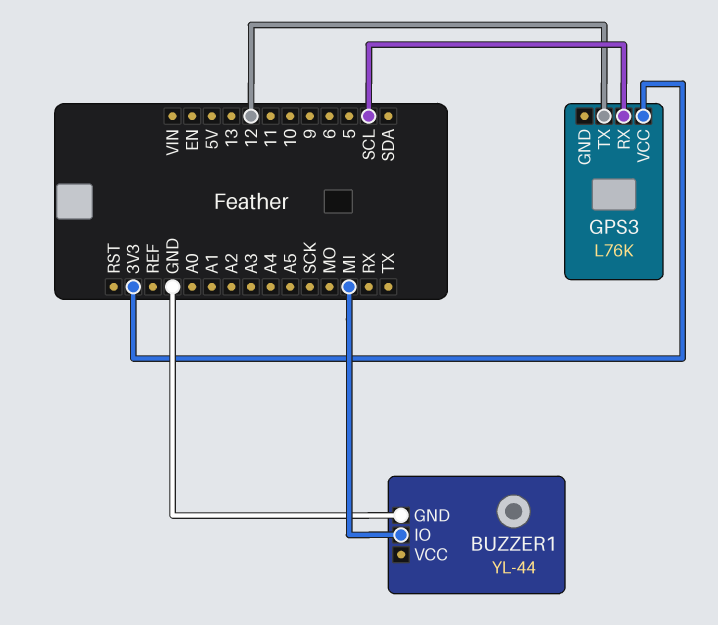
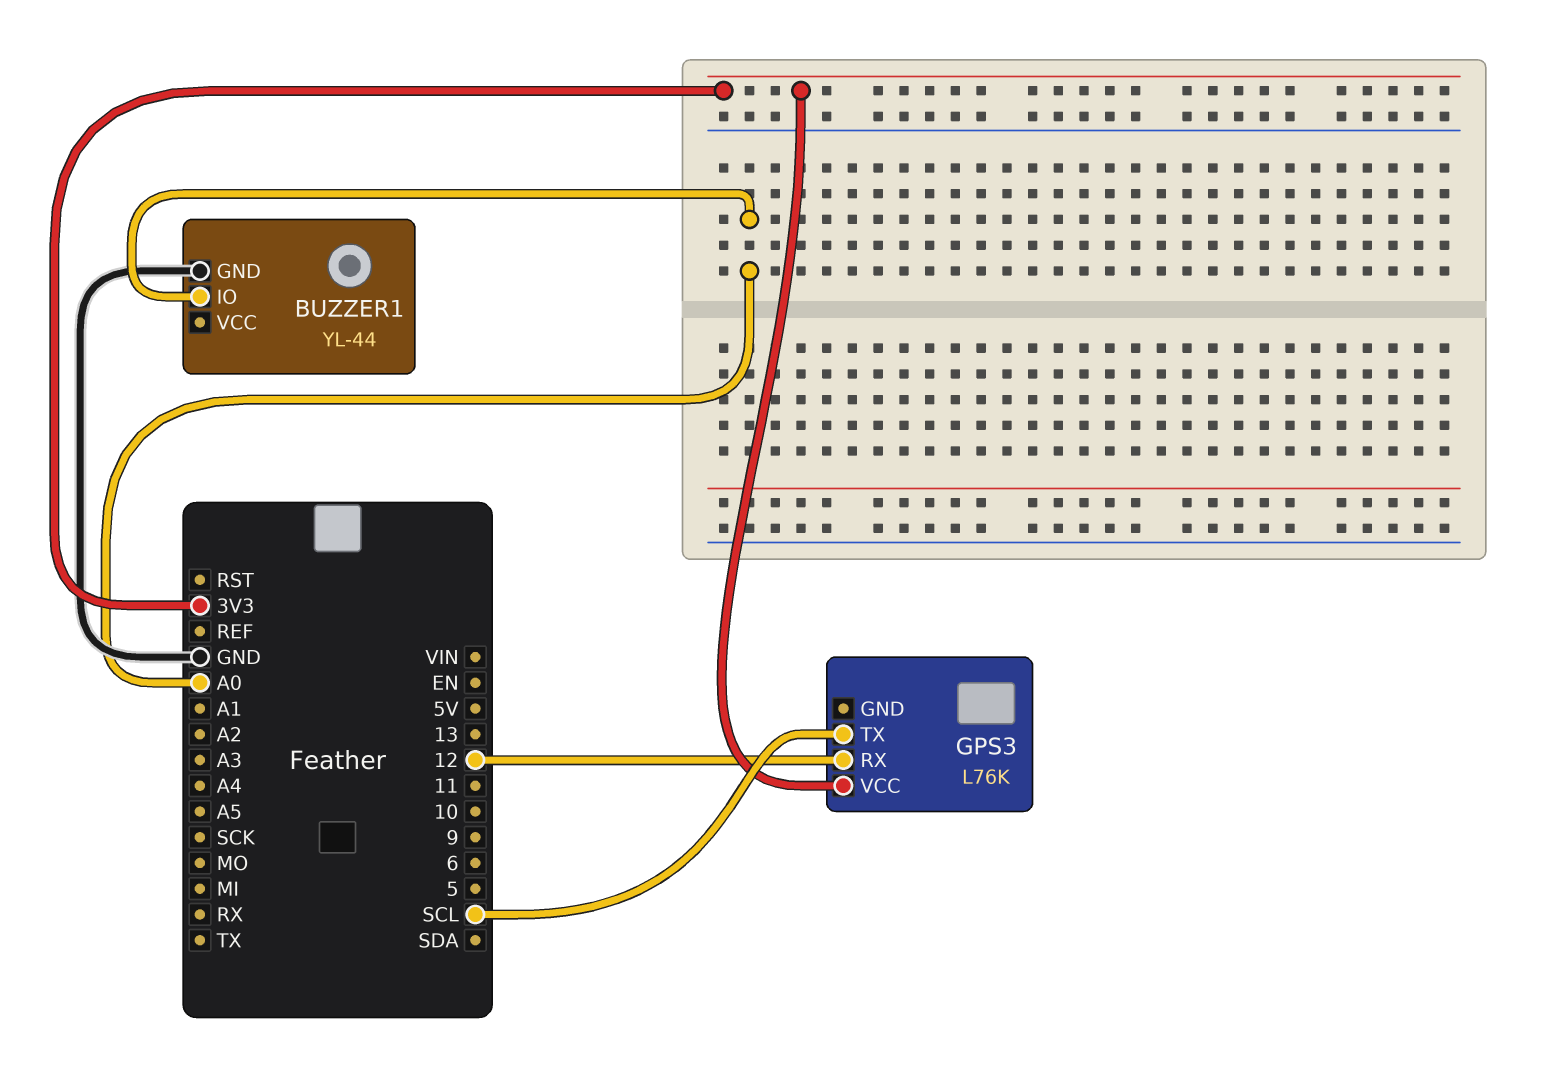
BUZZER1 pin IO: MI -> A0
GPS3 pin RX: SCL -> 12
GPS3 pin TX: 12 -> SCL

